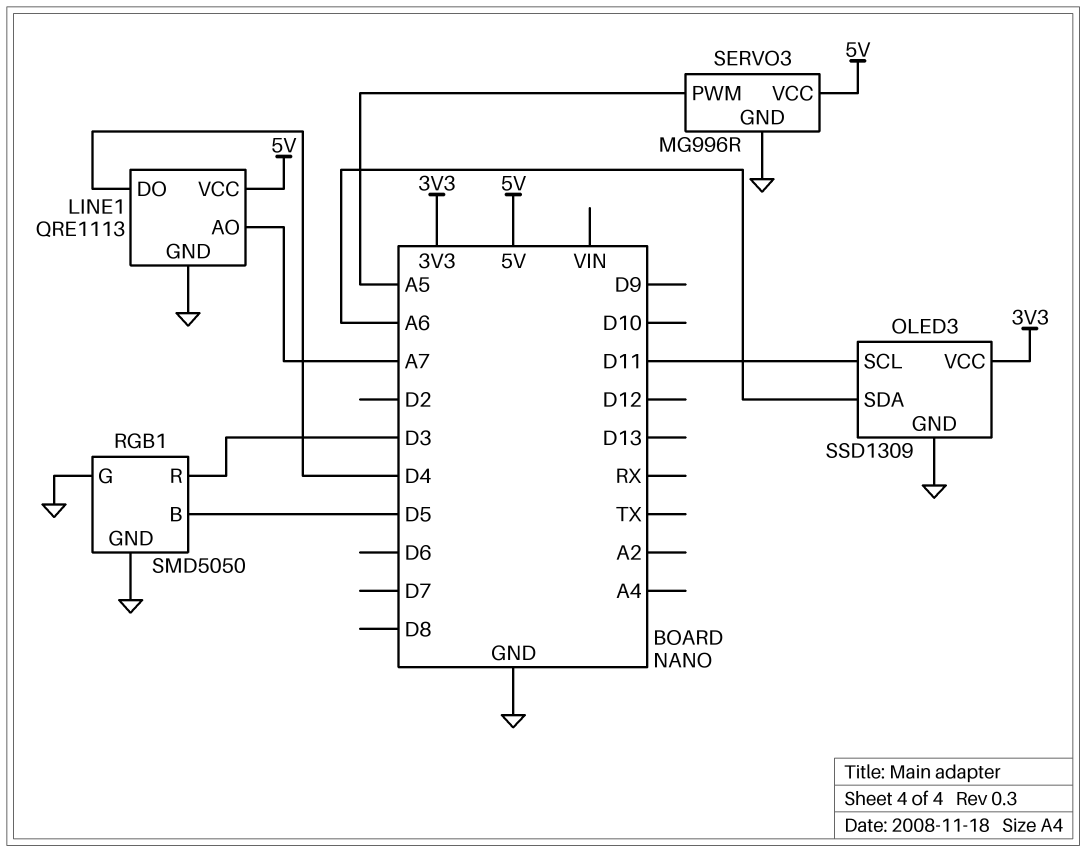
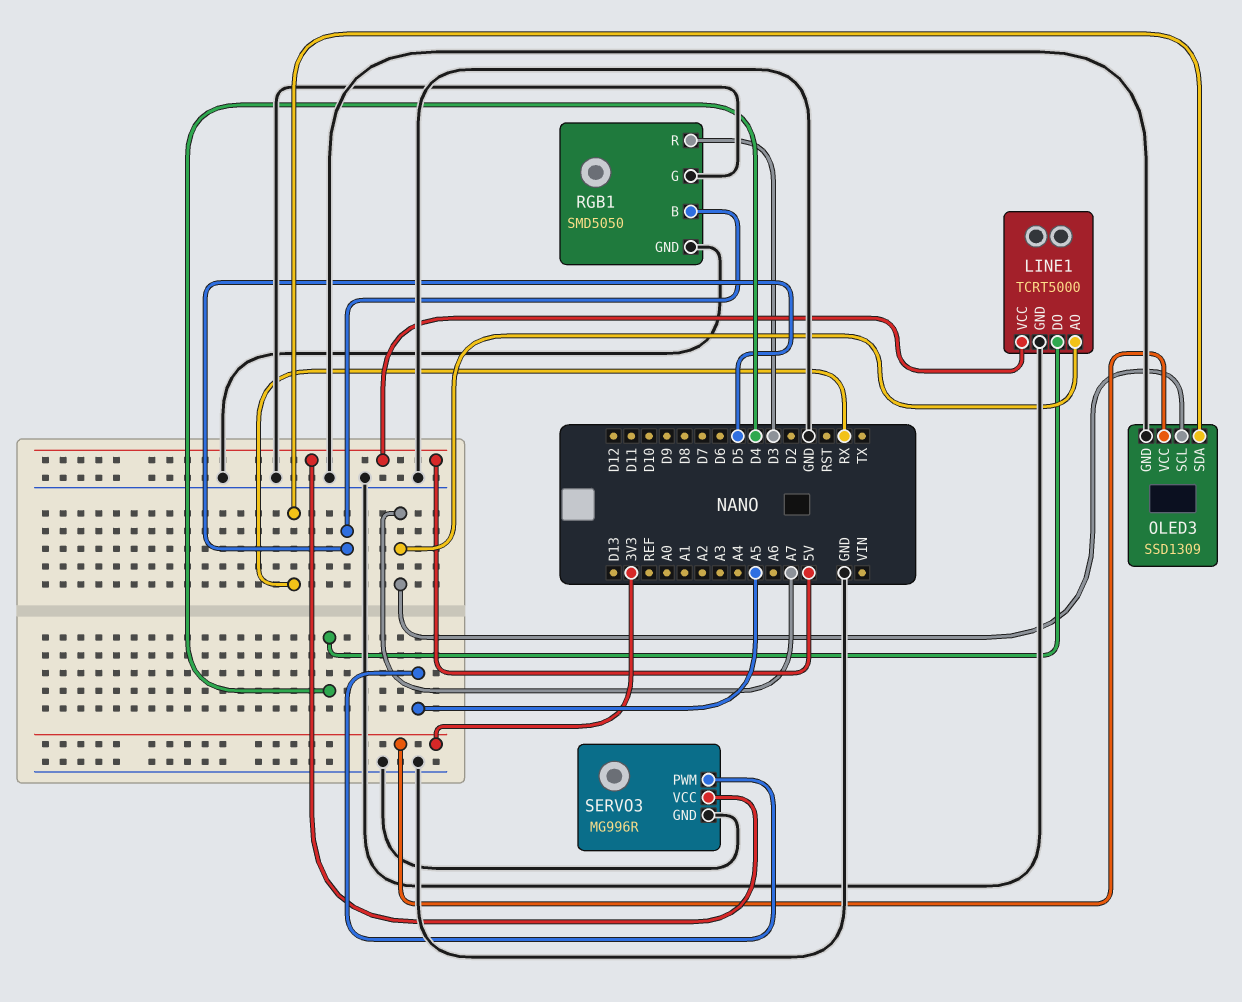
LINE1: QRE1113 -> TCRT5000
OLED3 pin SCL: D11 -> A7
OLED3 pin SDA: A6 -> RX

